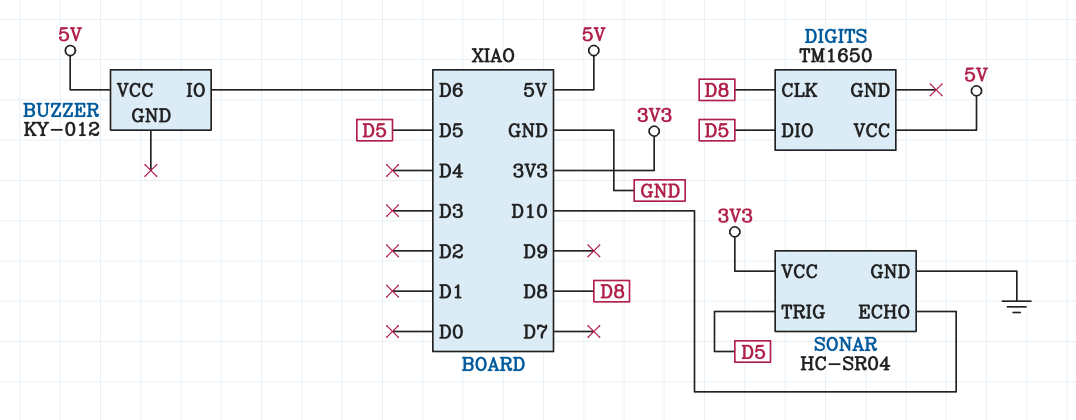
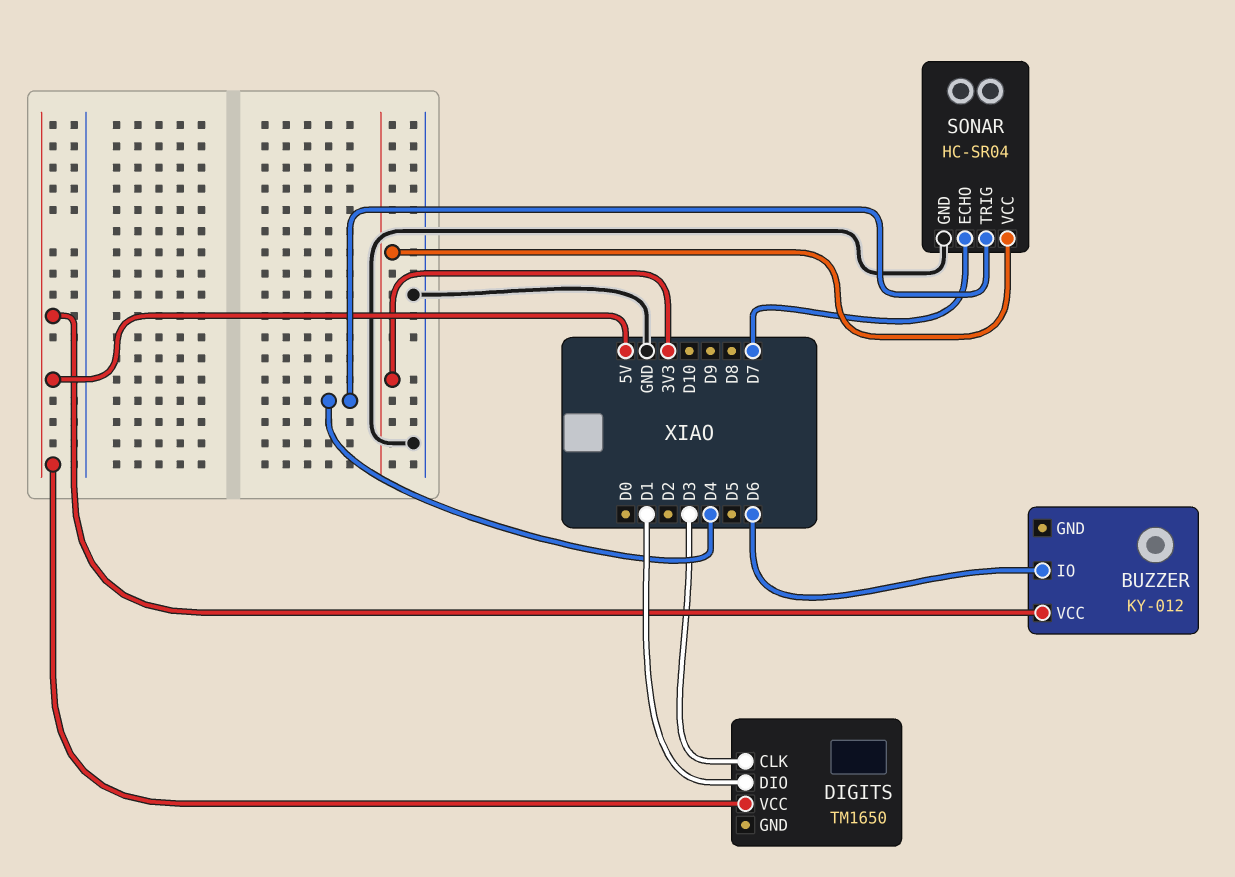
DIGITS pin CLK: D8 -> D3
DIGITS pin DIO: D5 -> D1
SONAR pin ECHO: D10 -> D7
SONAR pin TRIG: D5 -> D4

